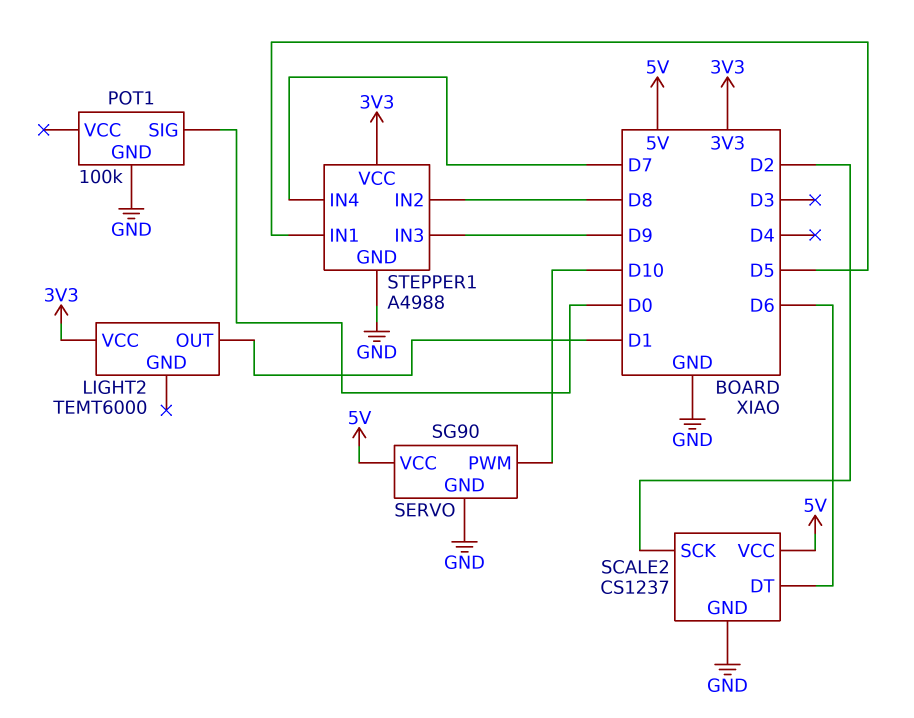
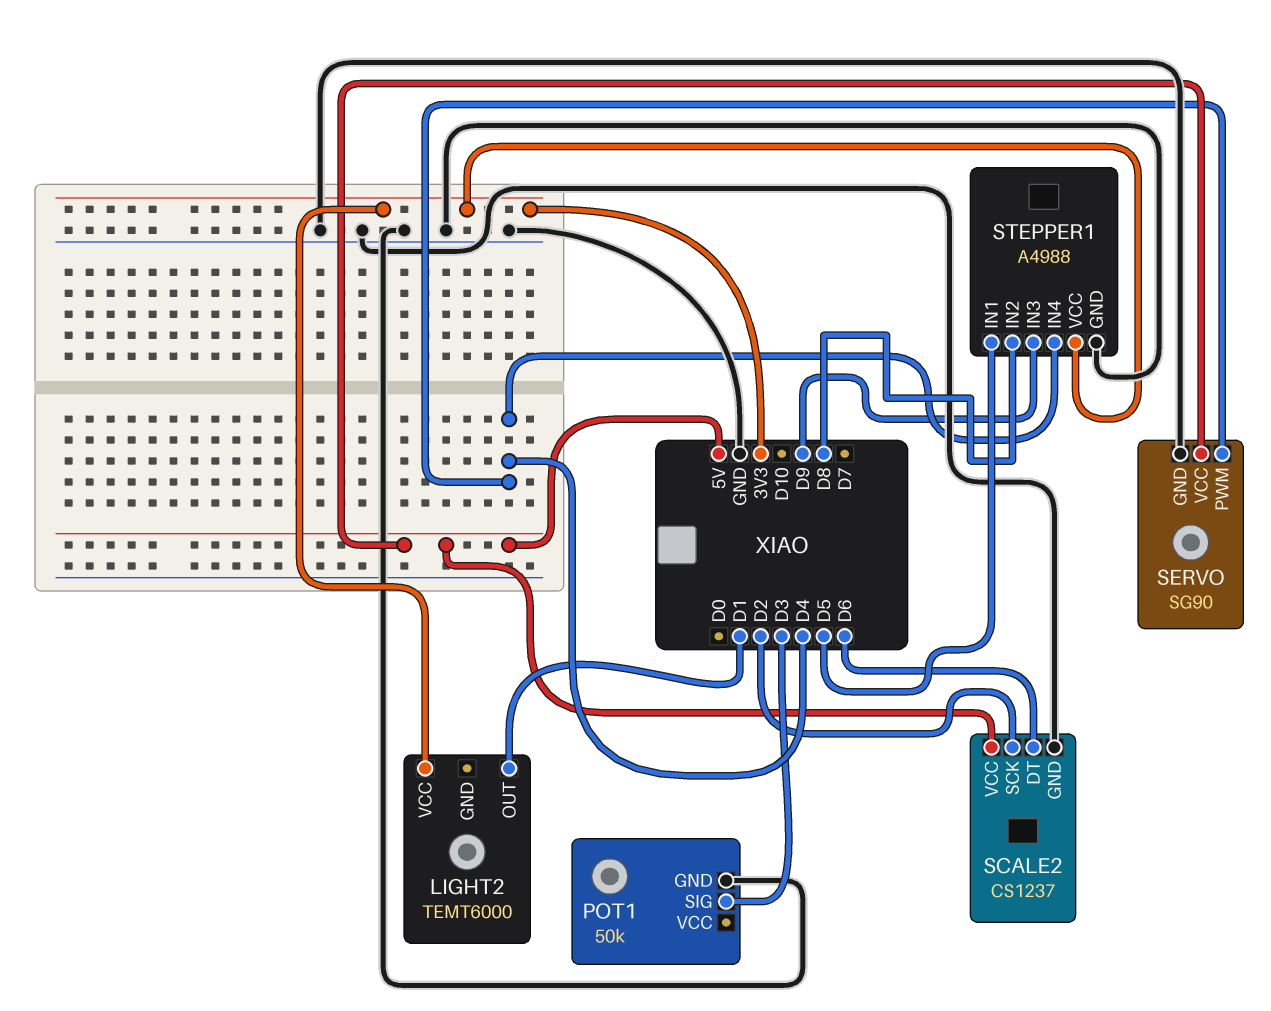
POT1: 100k -> 50k
POT1 pin SIG: D0 -> D3
SERVO pin PWM: D10 -> D4
STEPPER1 pin IN4: D7 -> D4

